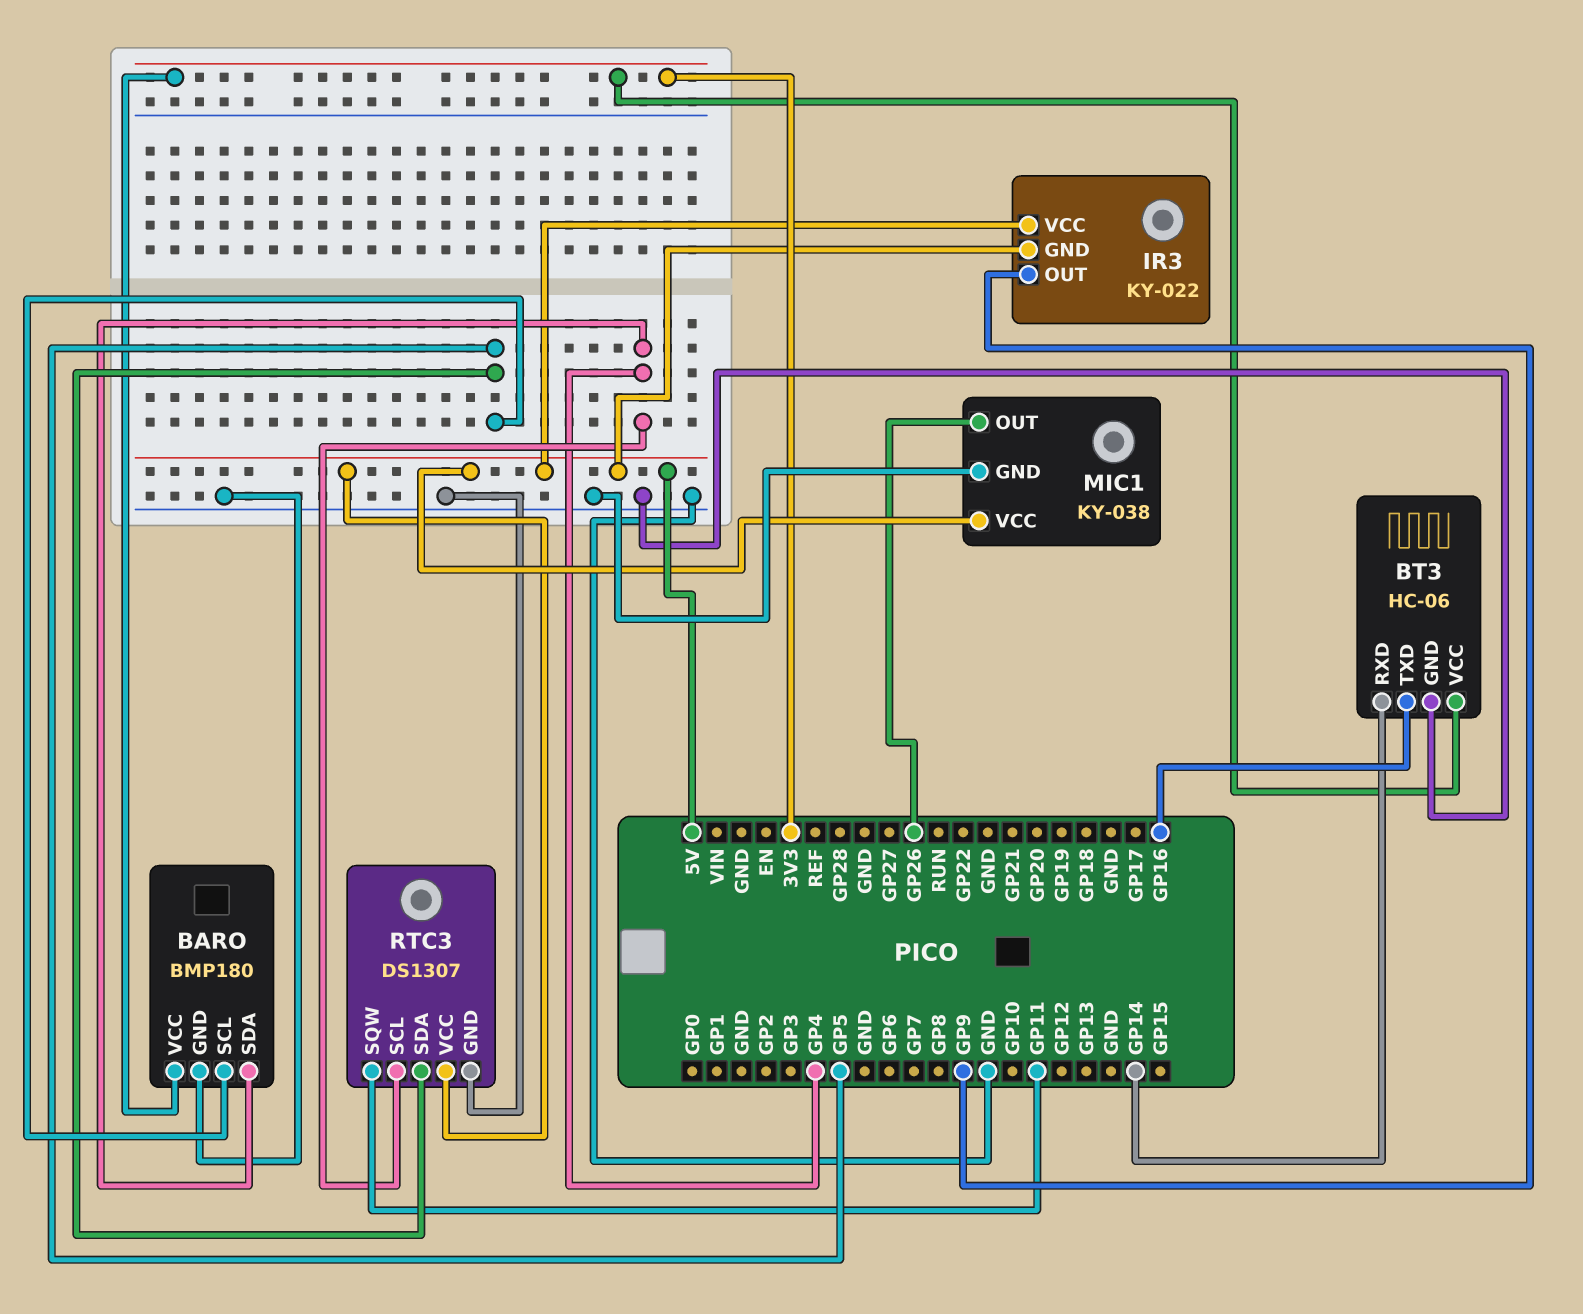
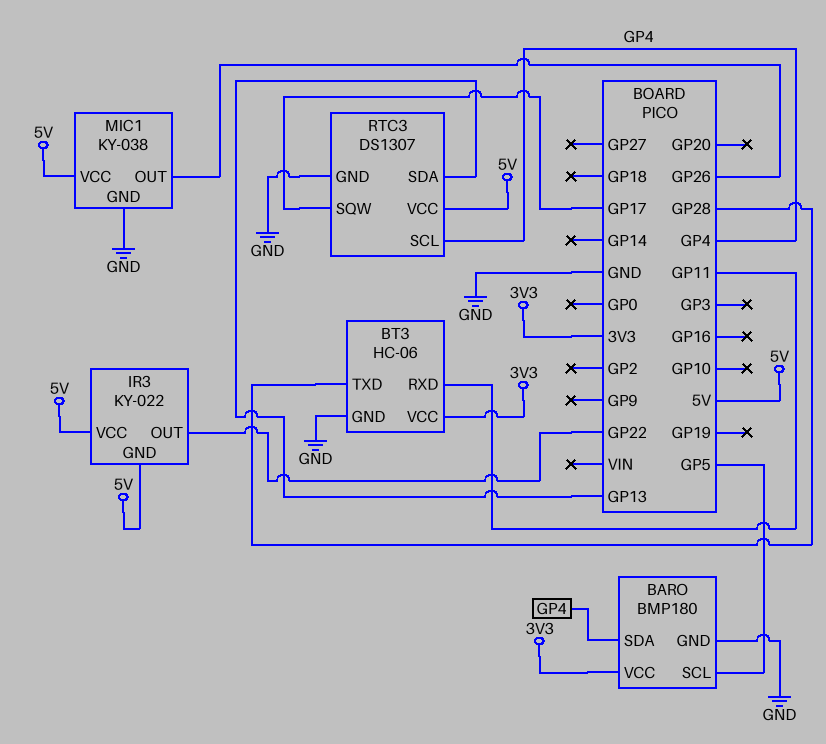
BT3 pin RXD: GP14 -> GP11
BT3 pin TXD: GP16 -> GP28
IR3 pin OUT: GP9 -> GP22
RTC3 pin SDA: GP5 -> GP13
RTC3 pin SQW: GP11 -> GP17

